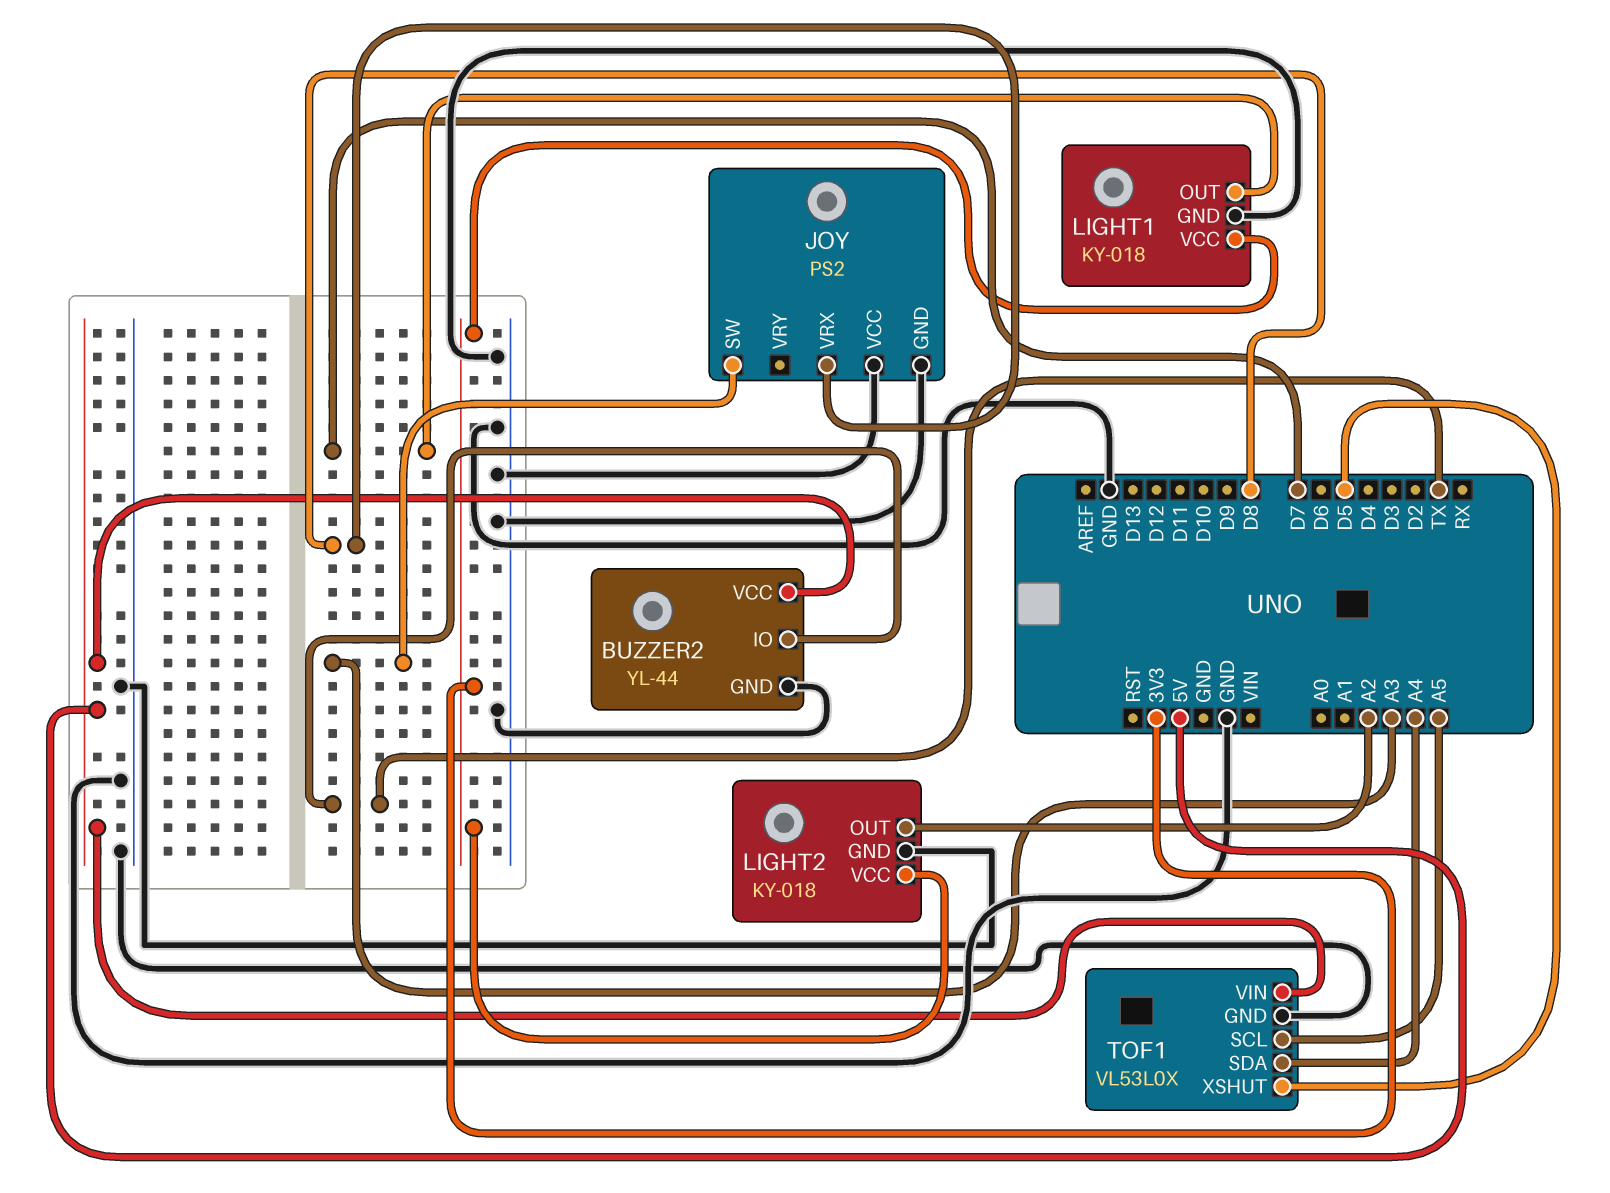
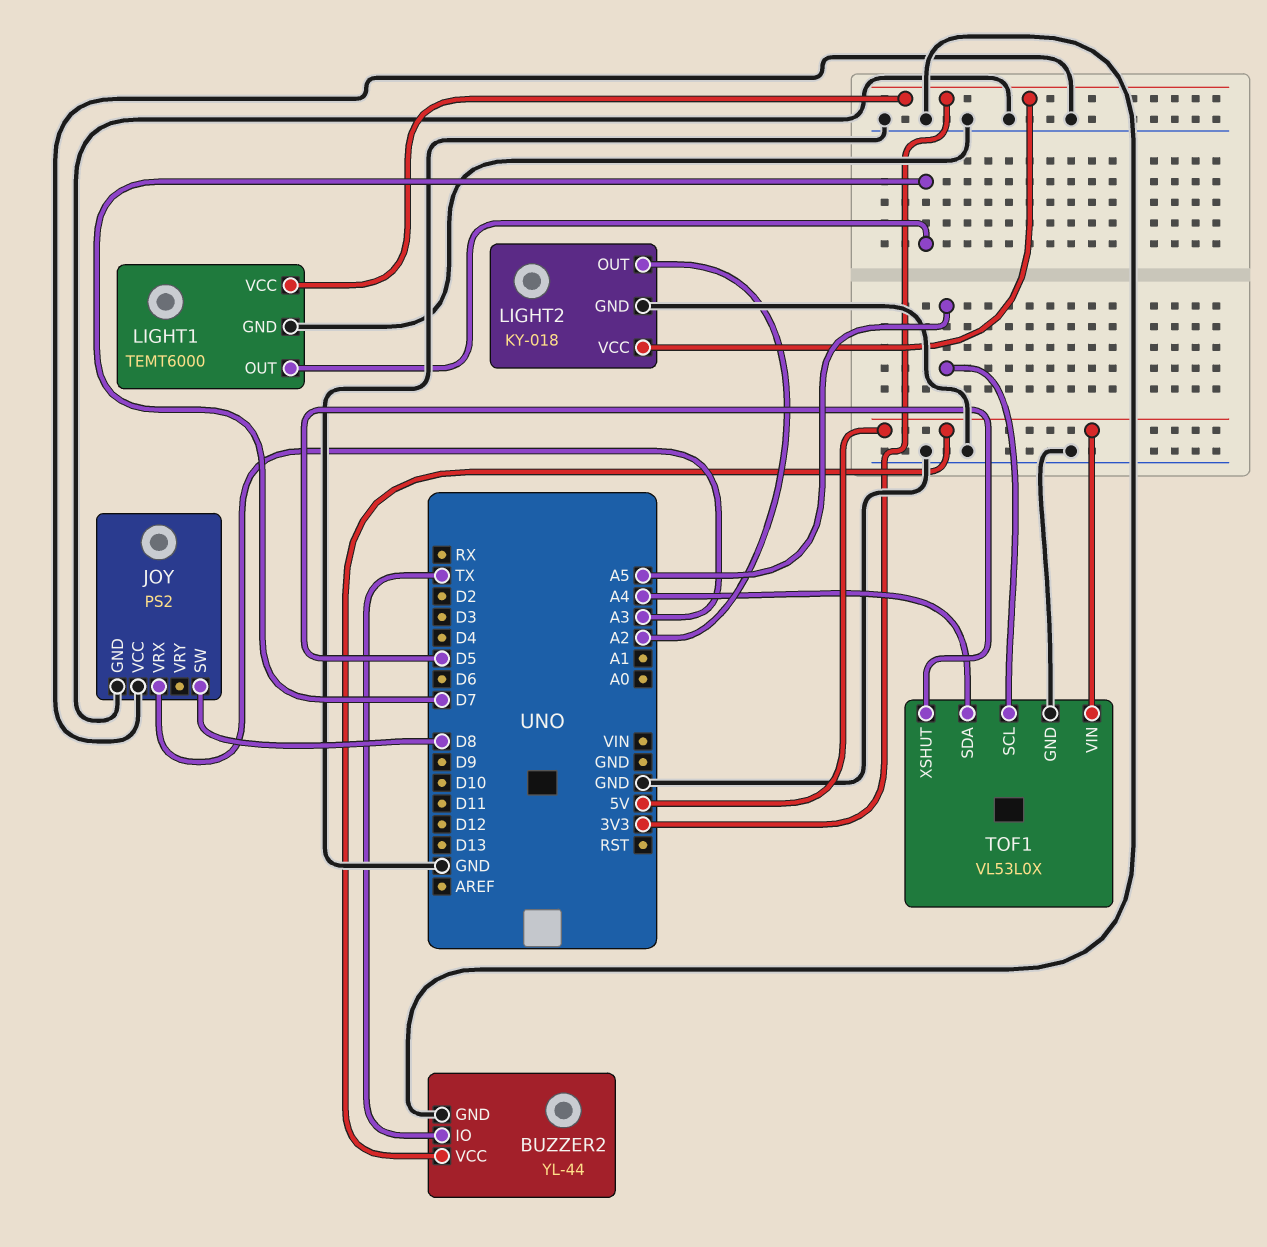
JOY pin SW: A3 -> D8
JOY pin VRX: D8 -> A3
LIGHT1: KY-018 -> TEMT6000

